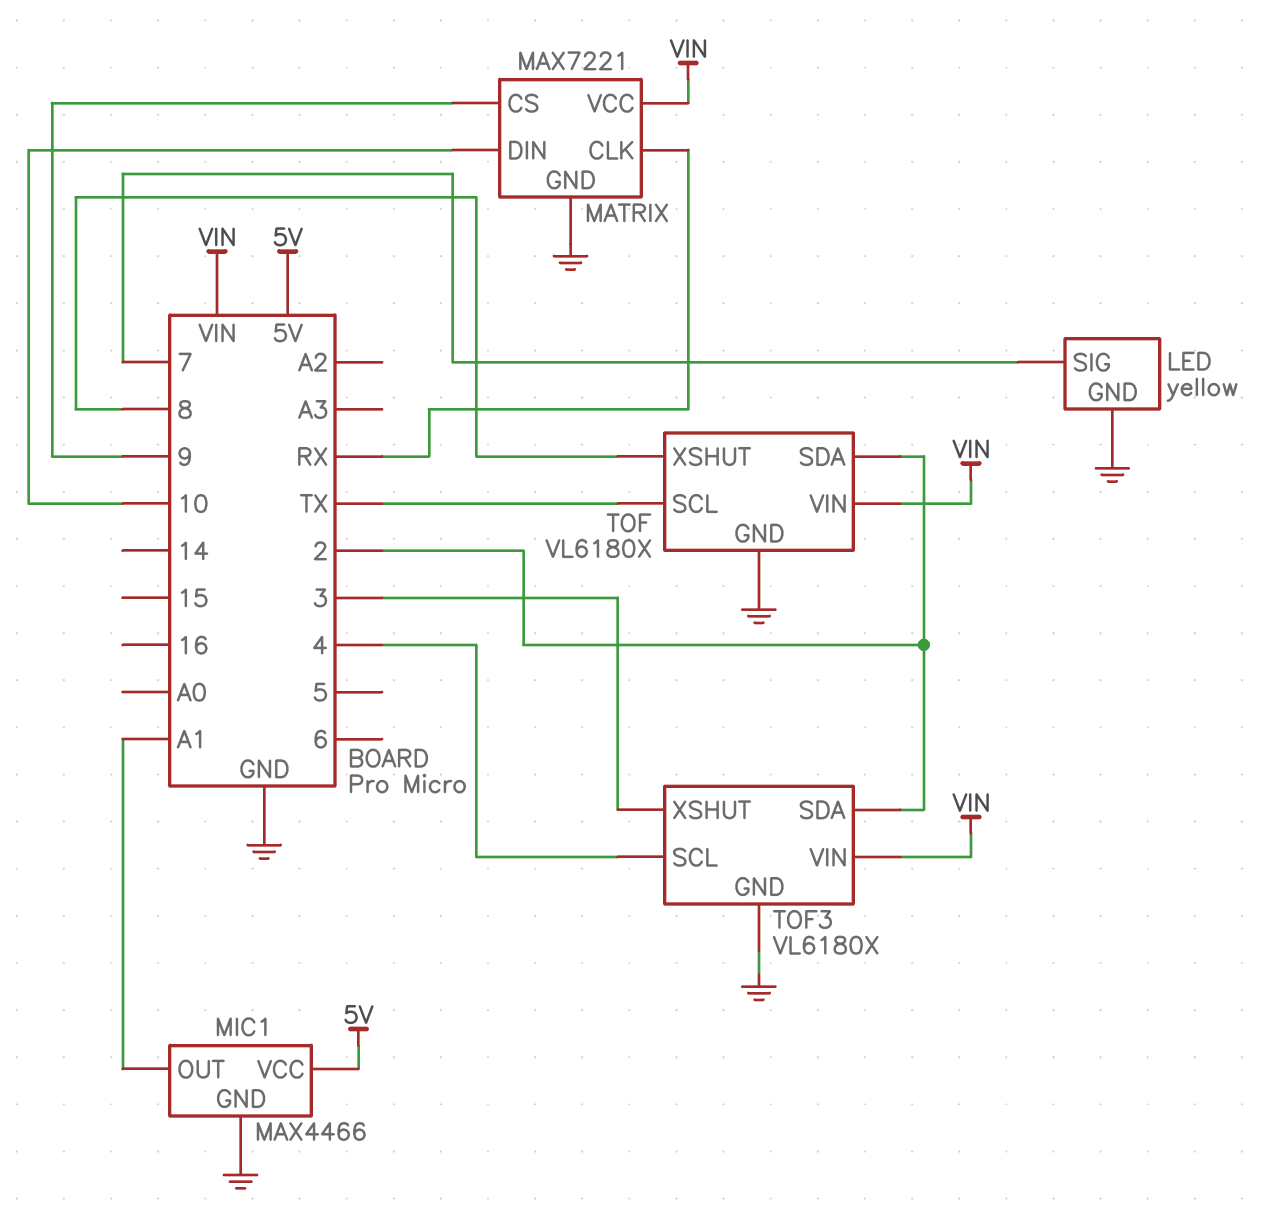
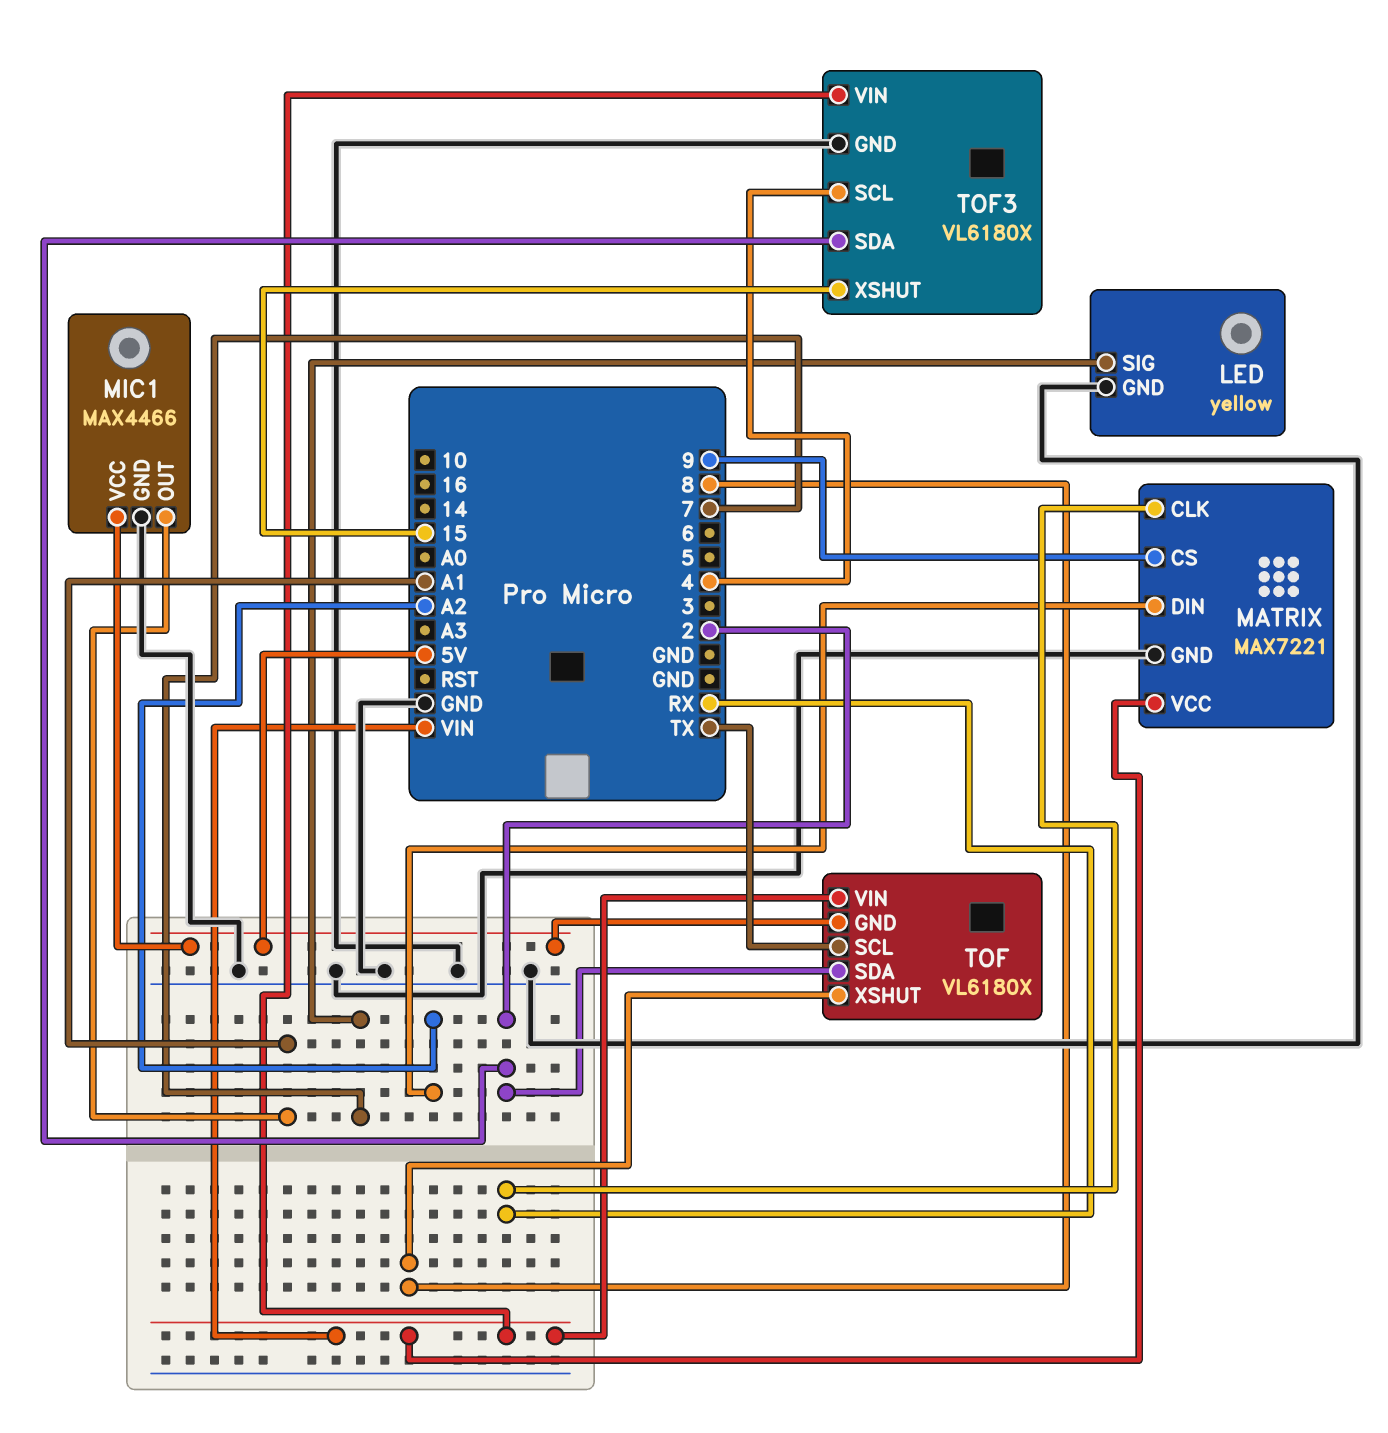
MATRIX pin DIN: 10 -> A2
TOF pin GND: GND -> 5V
TOF3 pin XSHUT: 3 -> 15

